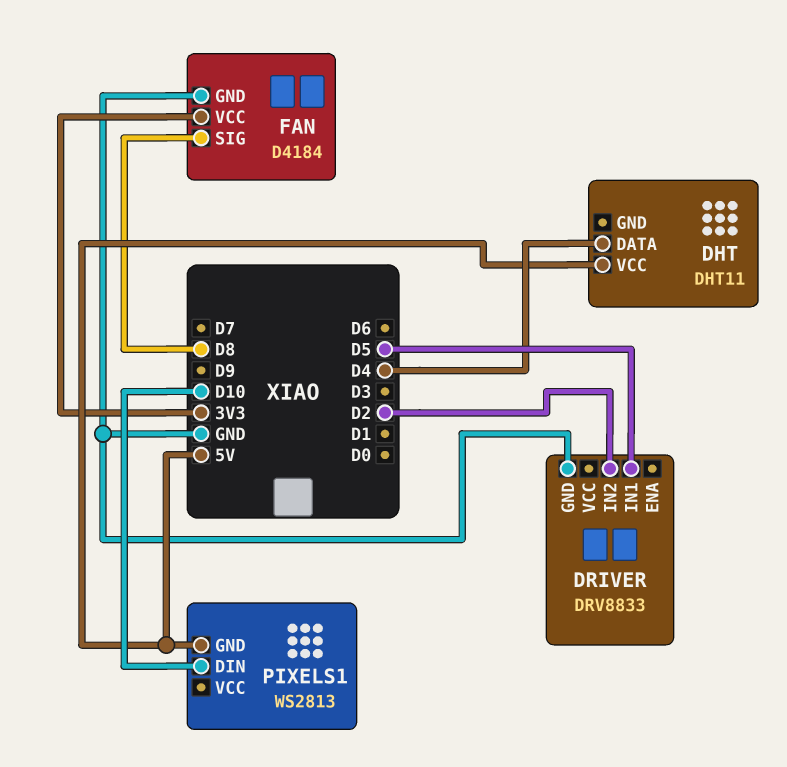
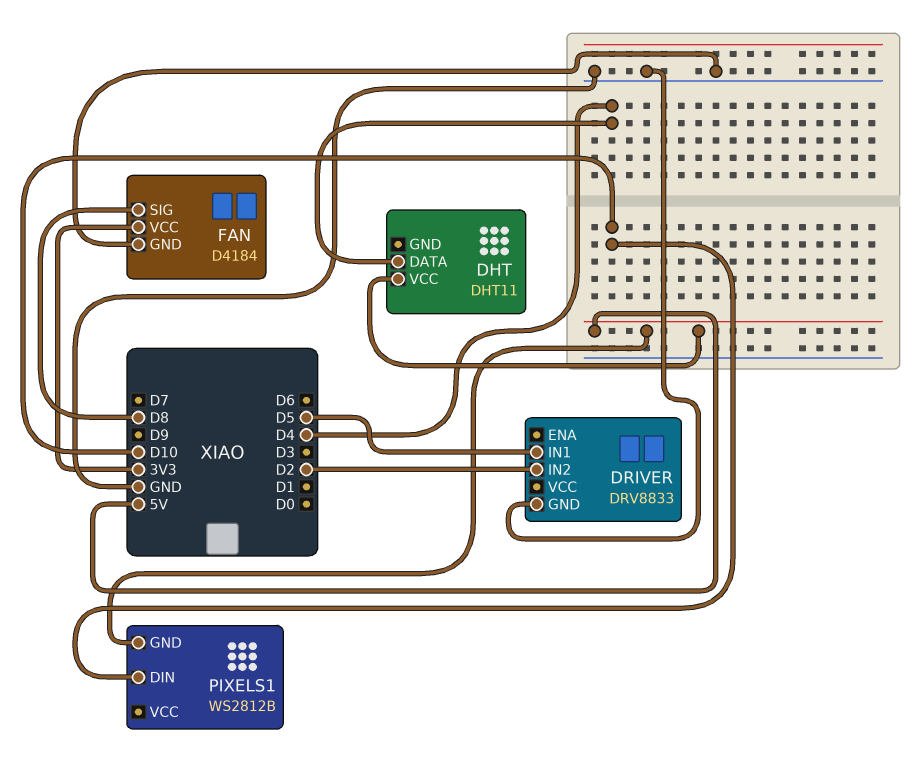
PIXELS1: WS2813 -> WS2812B

